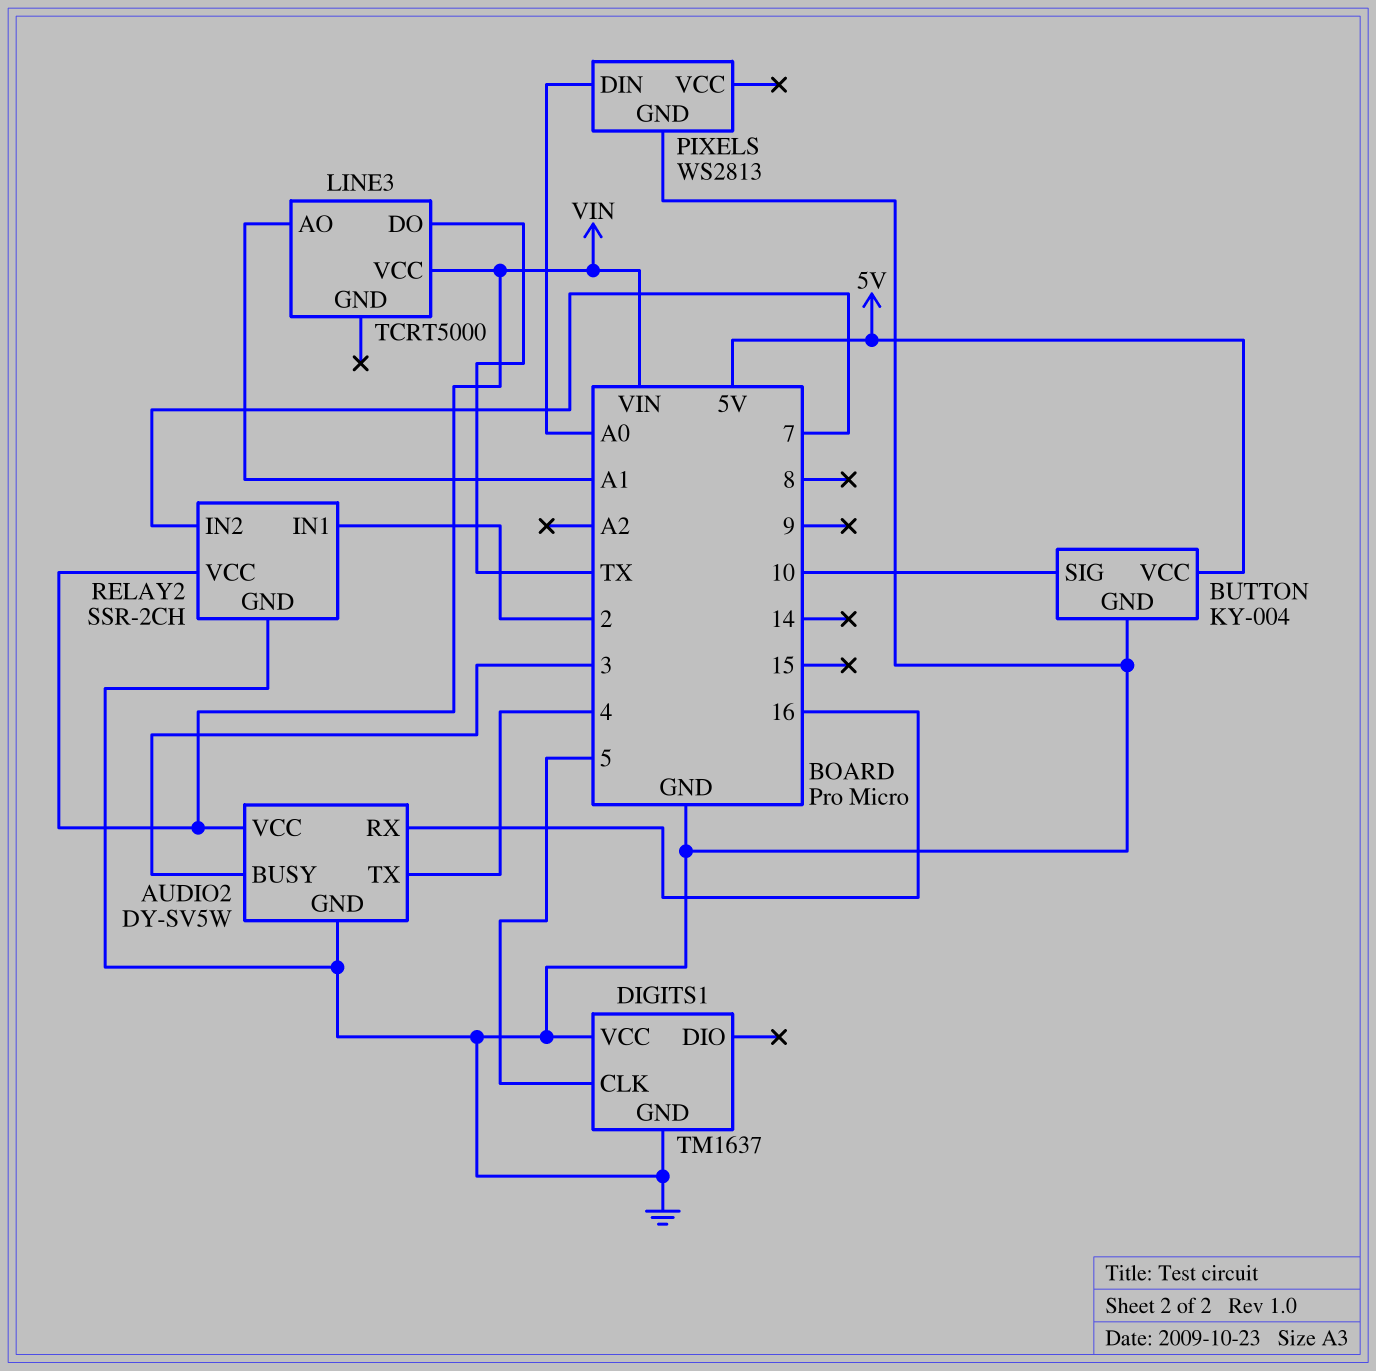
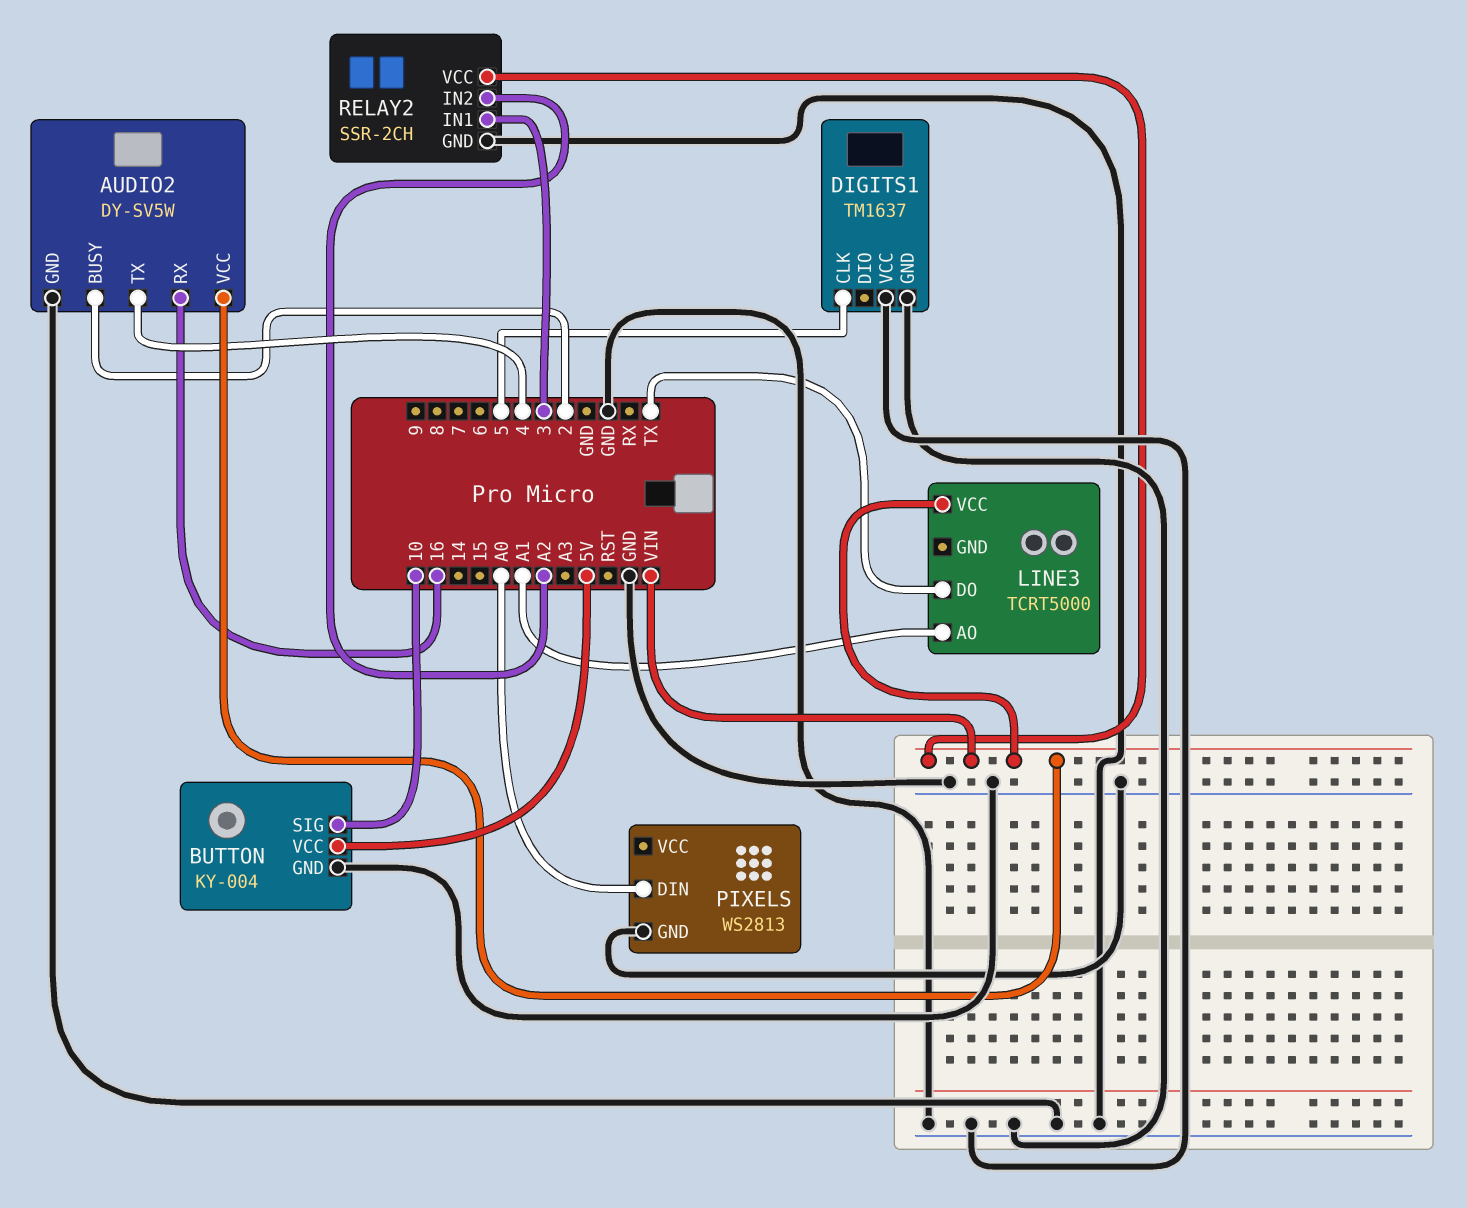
AUDIO2 pin BUSY: 3 -> 2
RELAY2 pin IN1: 2 -> 3
RELAY2 pin IN2: 7 -> A2

